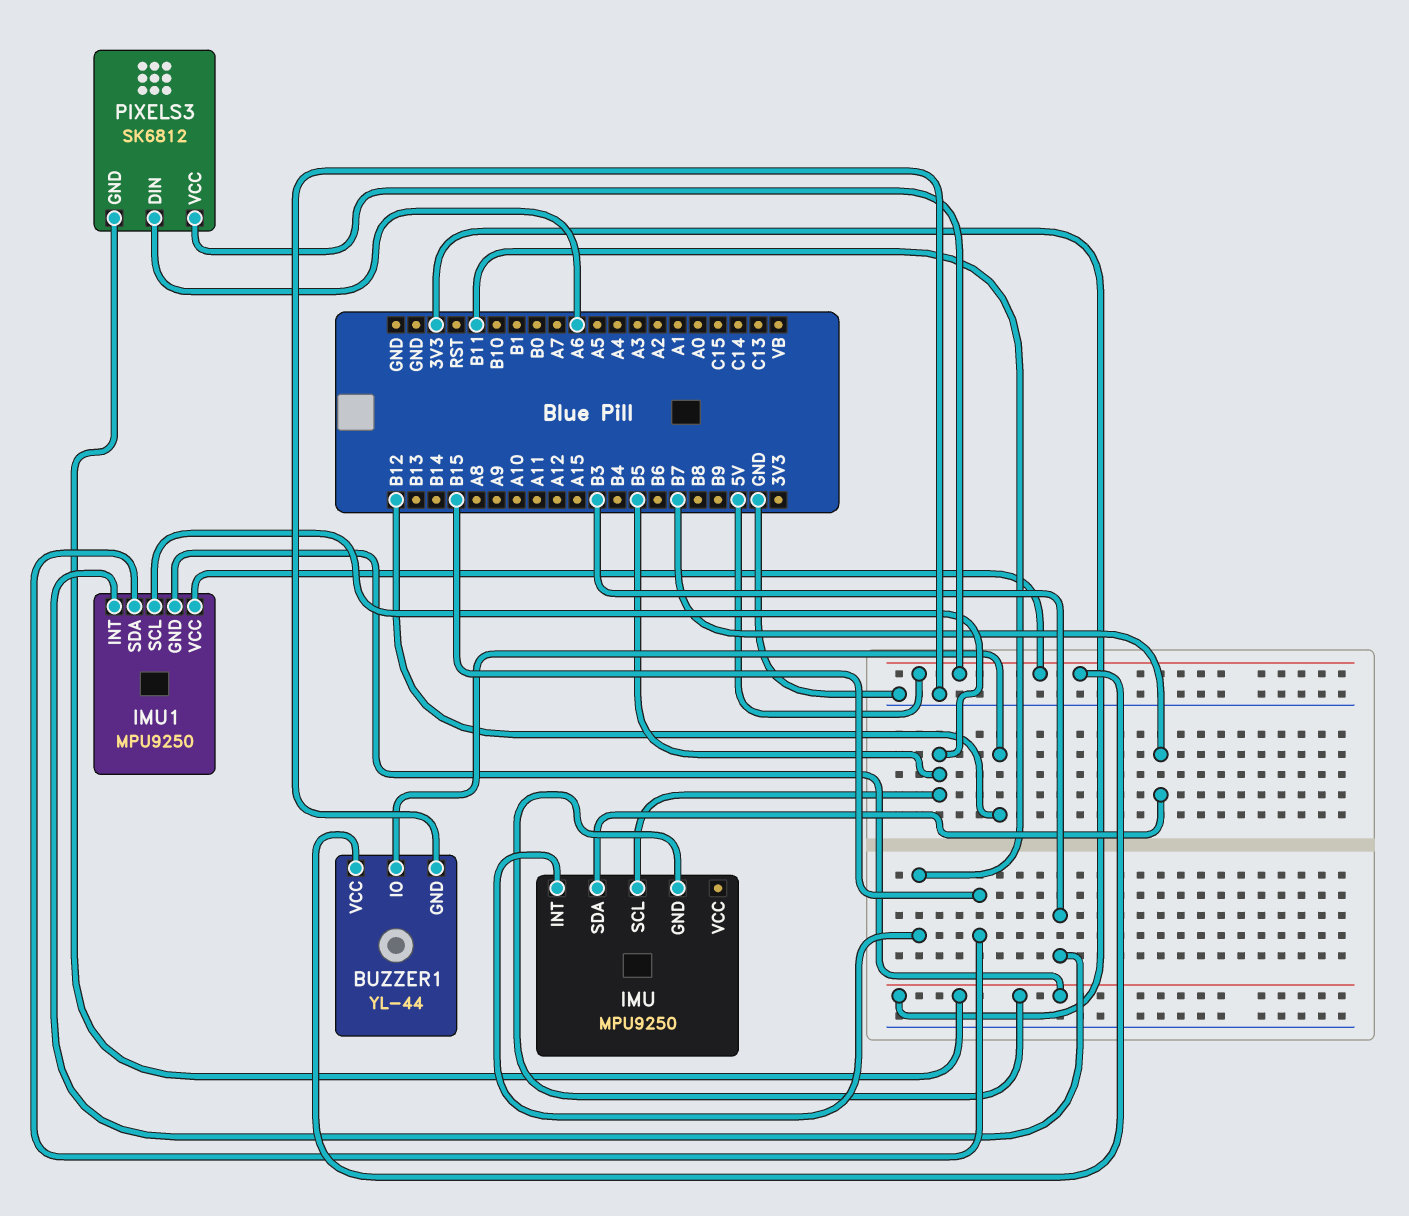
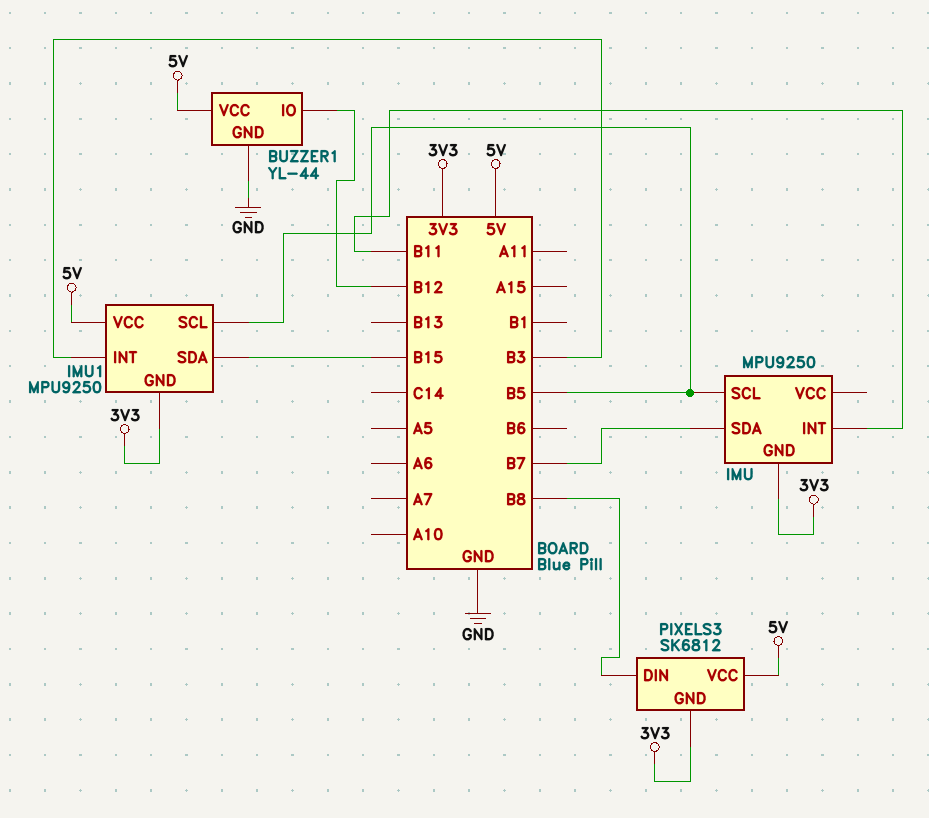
PIXELS3 pin DIN: A6 -> B8

